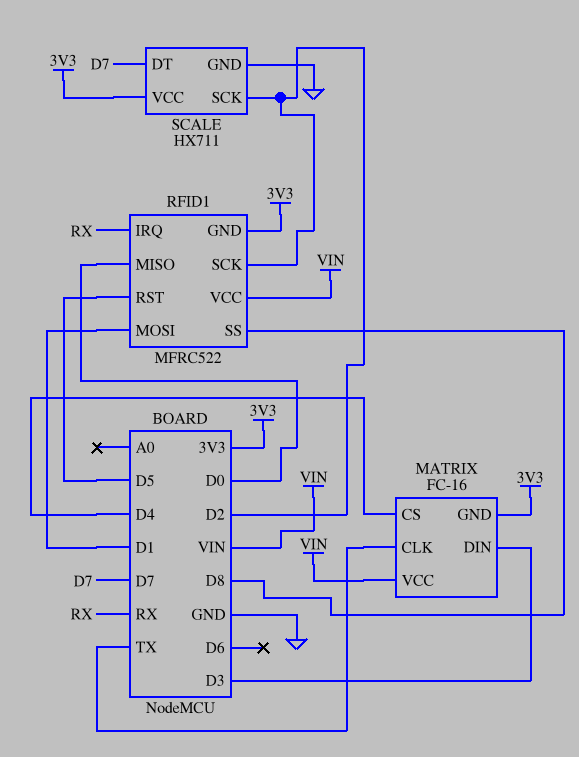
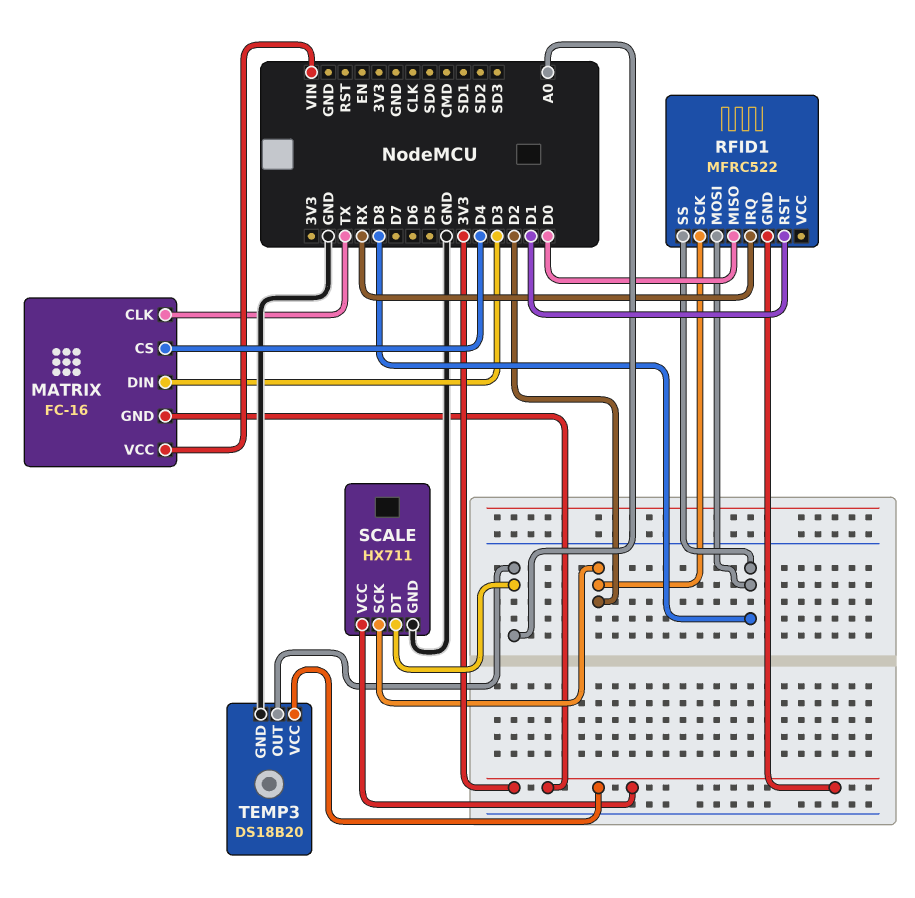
RFID1 pin MOSI: D1 -> D8
RFID1 pin RST: D5 -> D1
RFID1 pin VCC: VIN -> none
SCALE pin DT: D7 -> A0
TEMP3: none -> DS18B20
TEMP3 pin GND: none -> GND
TEMP3 pin OUT: none -> A0
TEMP3 pin VCC: none -> 3V3

